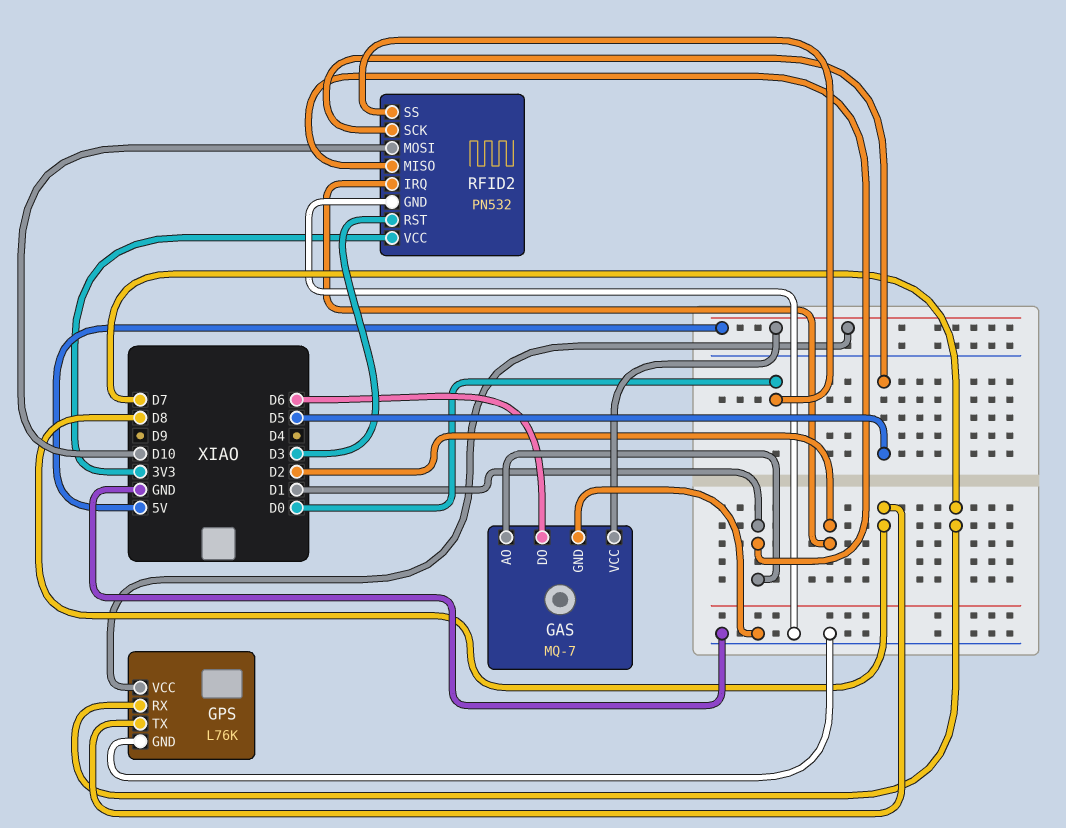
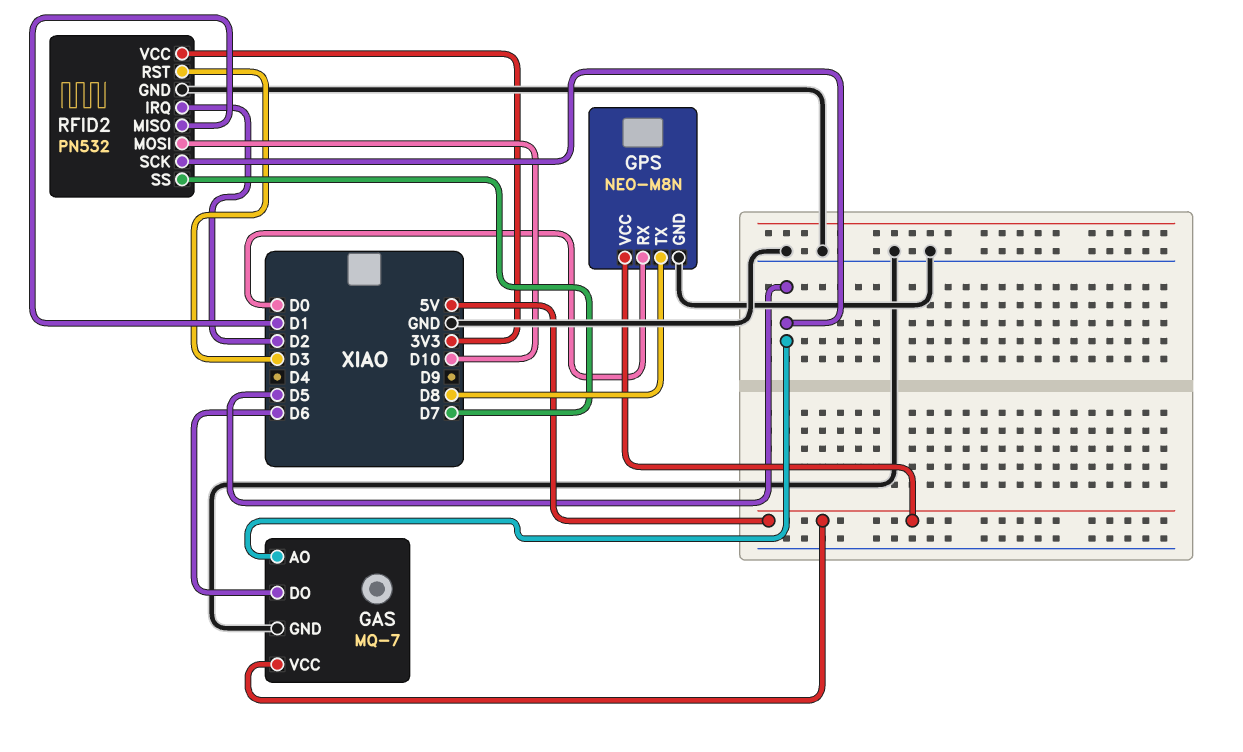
GAS pin AO: D1 -> D5
GPS: L76K -> NEO-M8N
GPS pin RX: D7 -> D0
RFID2 pin SS: D0 -> D7

